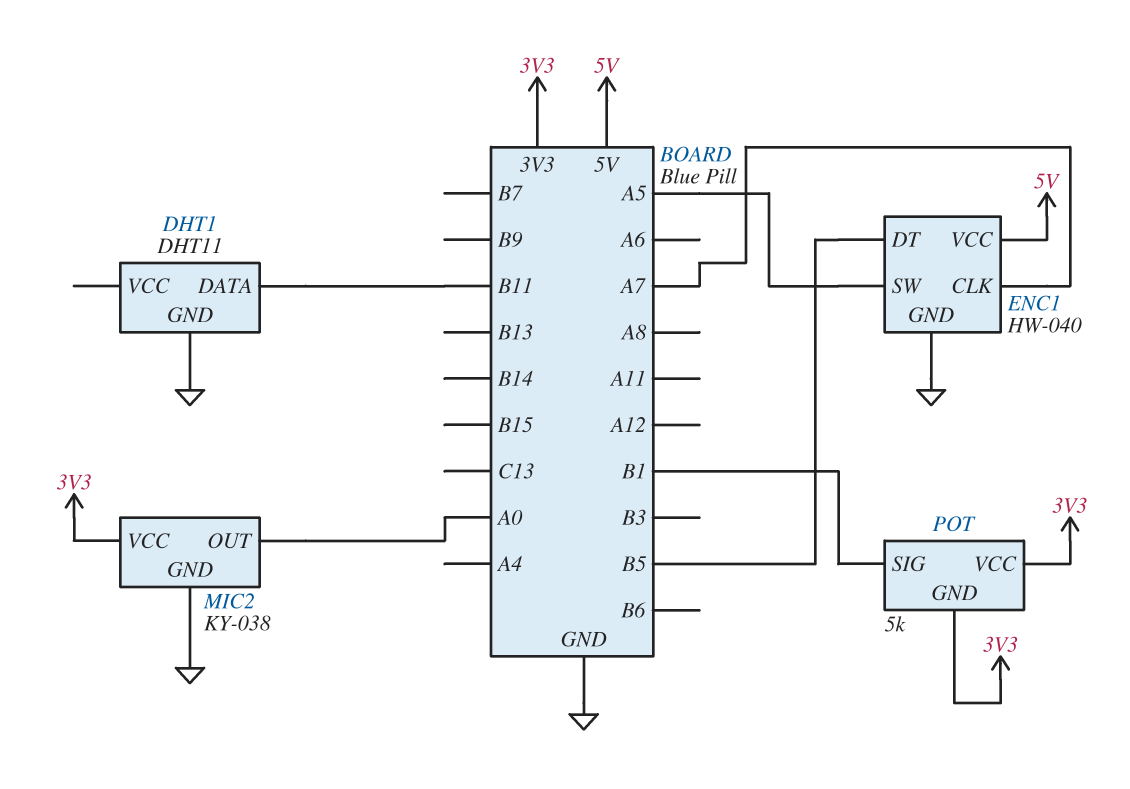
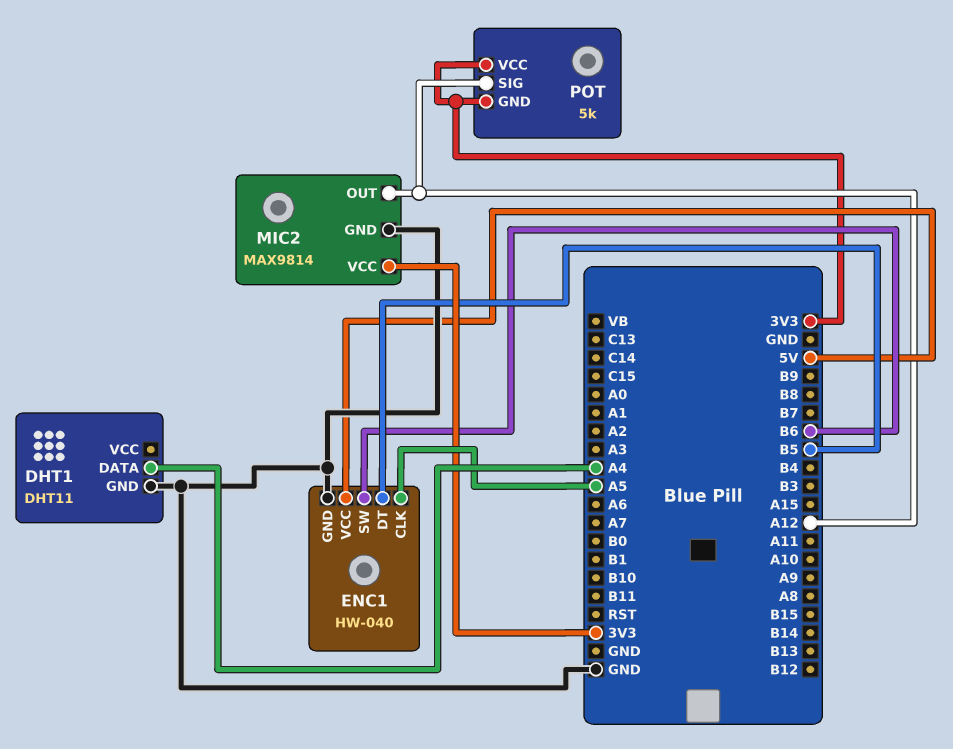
DHT1 pin DATA: B11 -> A4
ENC1 pin CLK: A7 -> A5
ENC1 pin SW: A5 -> B6
MIC2: KY-038 -> MAX9814
MIC2 pin OUT: A0 -> A12
POT pin SIG: B1 -> A12

